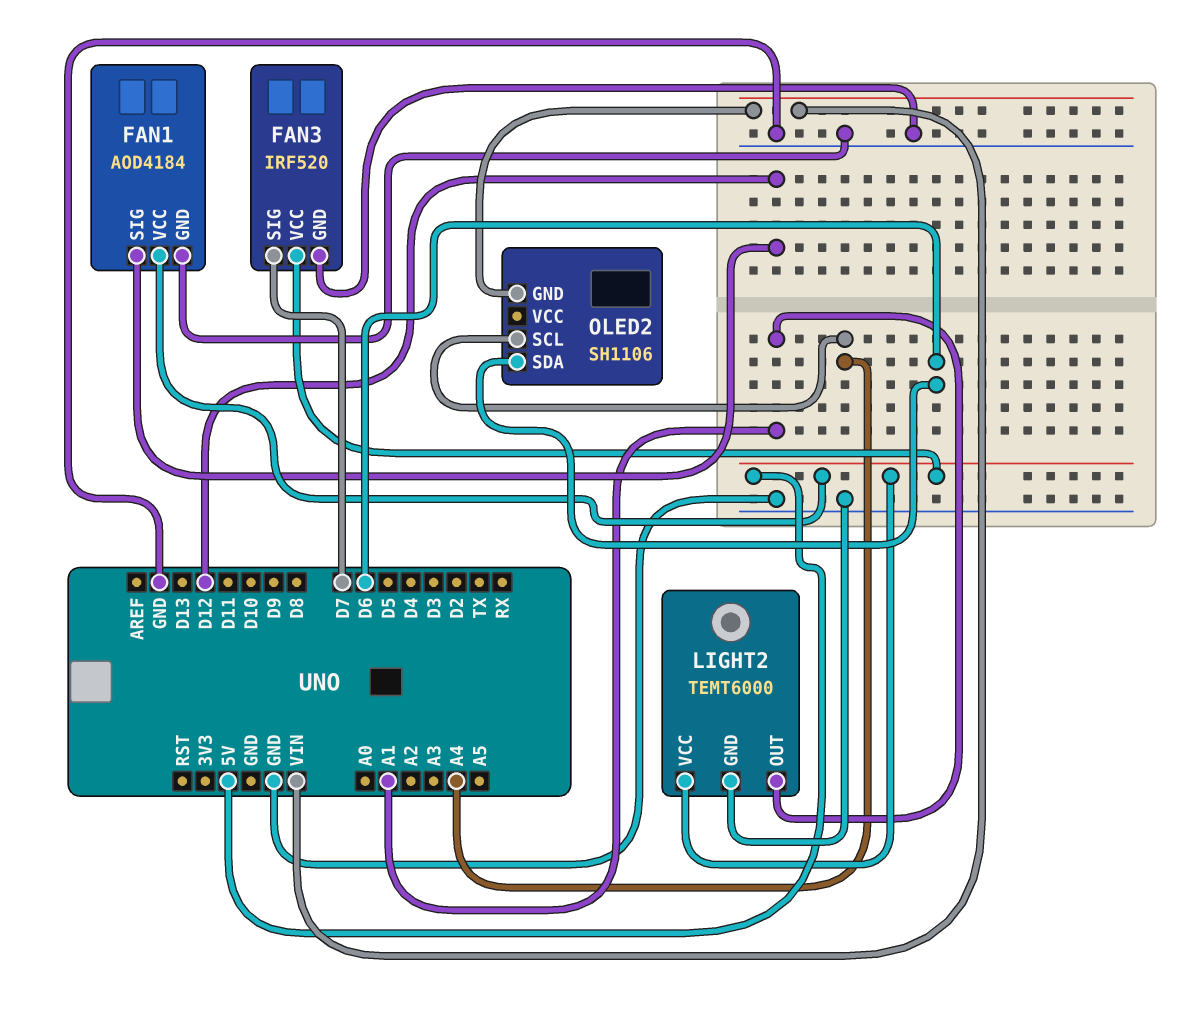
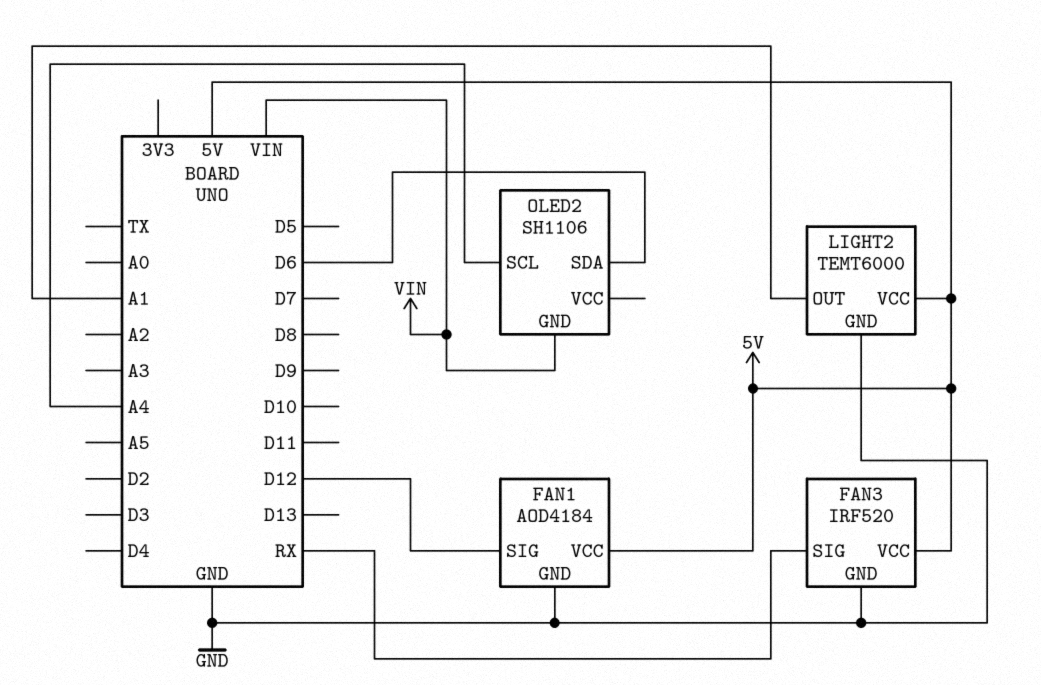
FAN3 pin SIG: D7 -> RX

